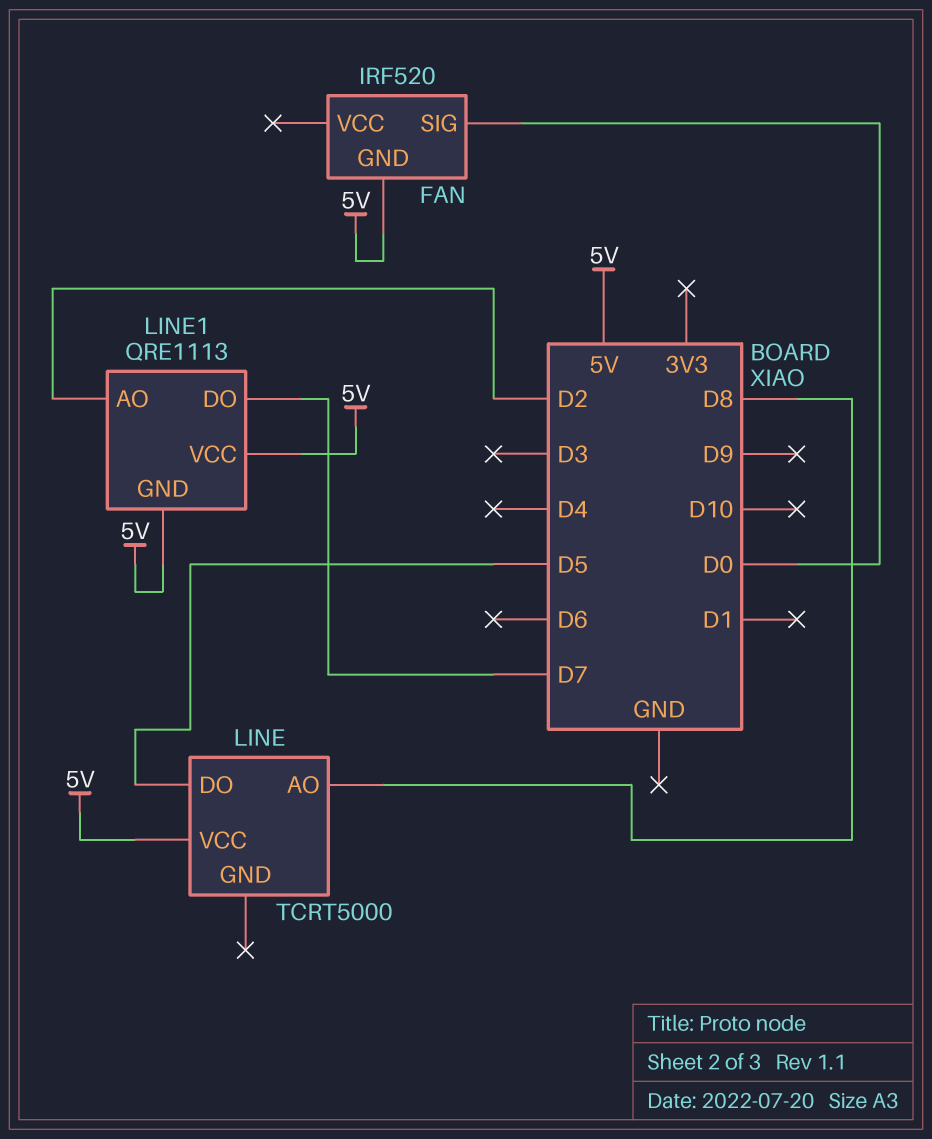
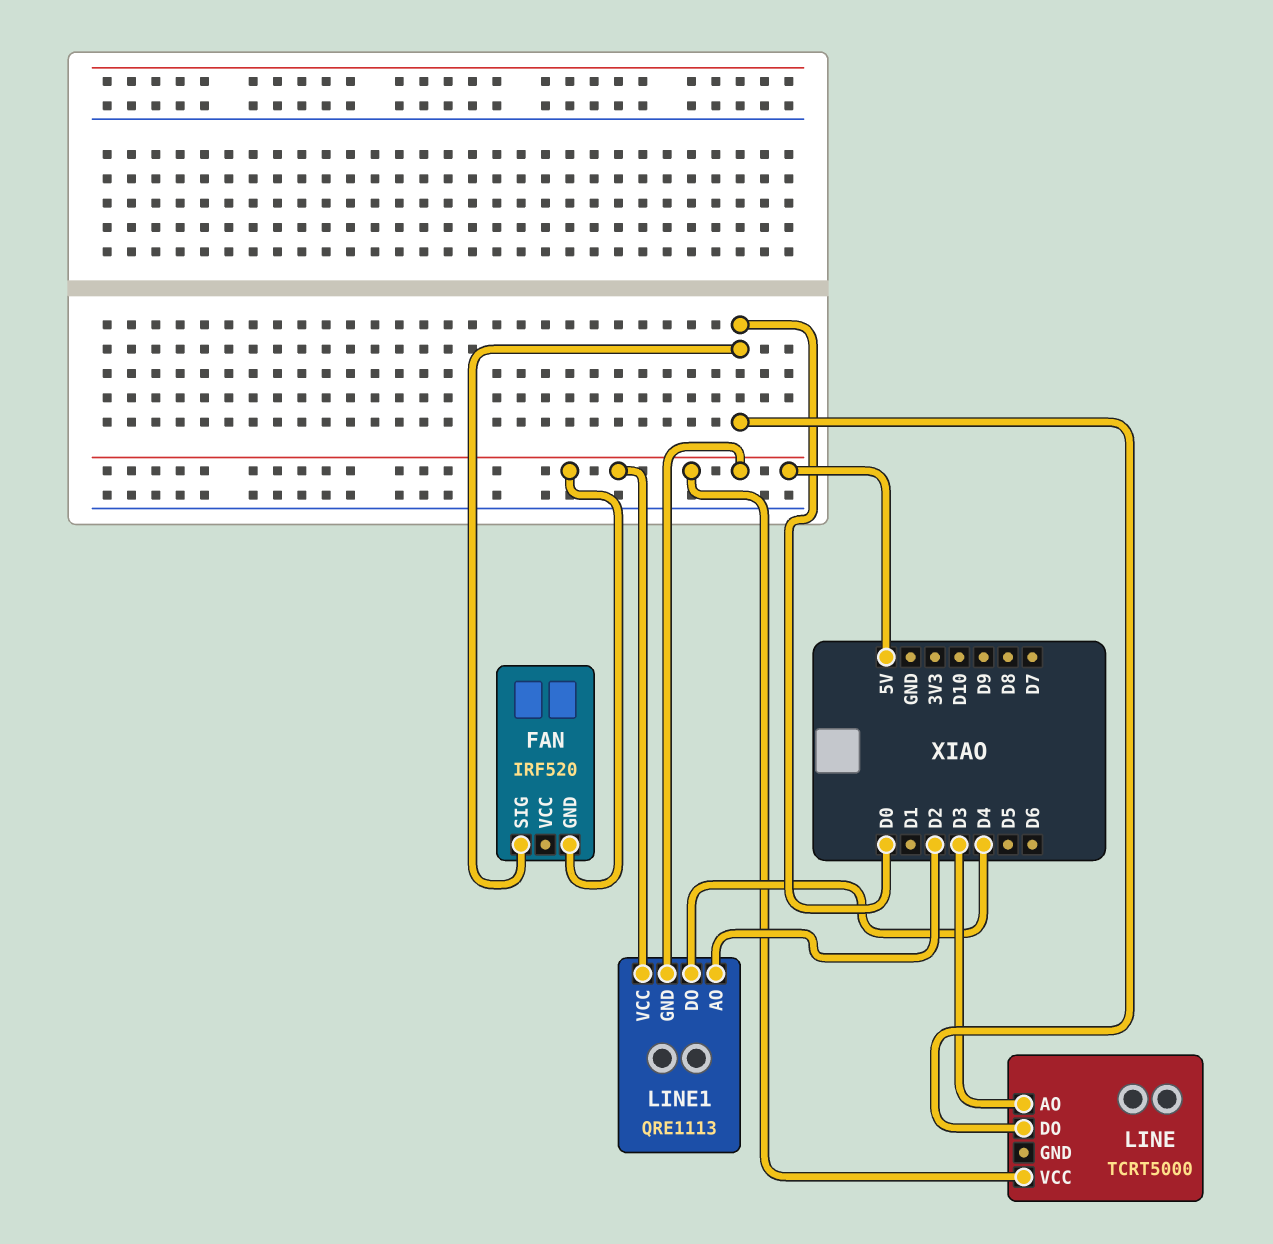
LINE pin AO: D8 -> D3
LINE pin DO: D5 -> D0
LINE1 pin DO: D7 -> D4

